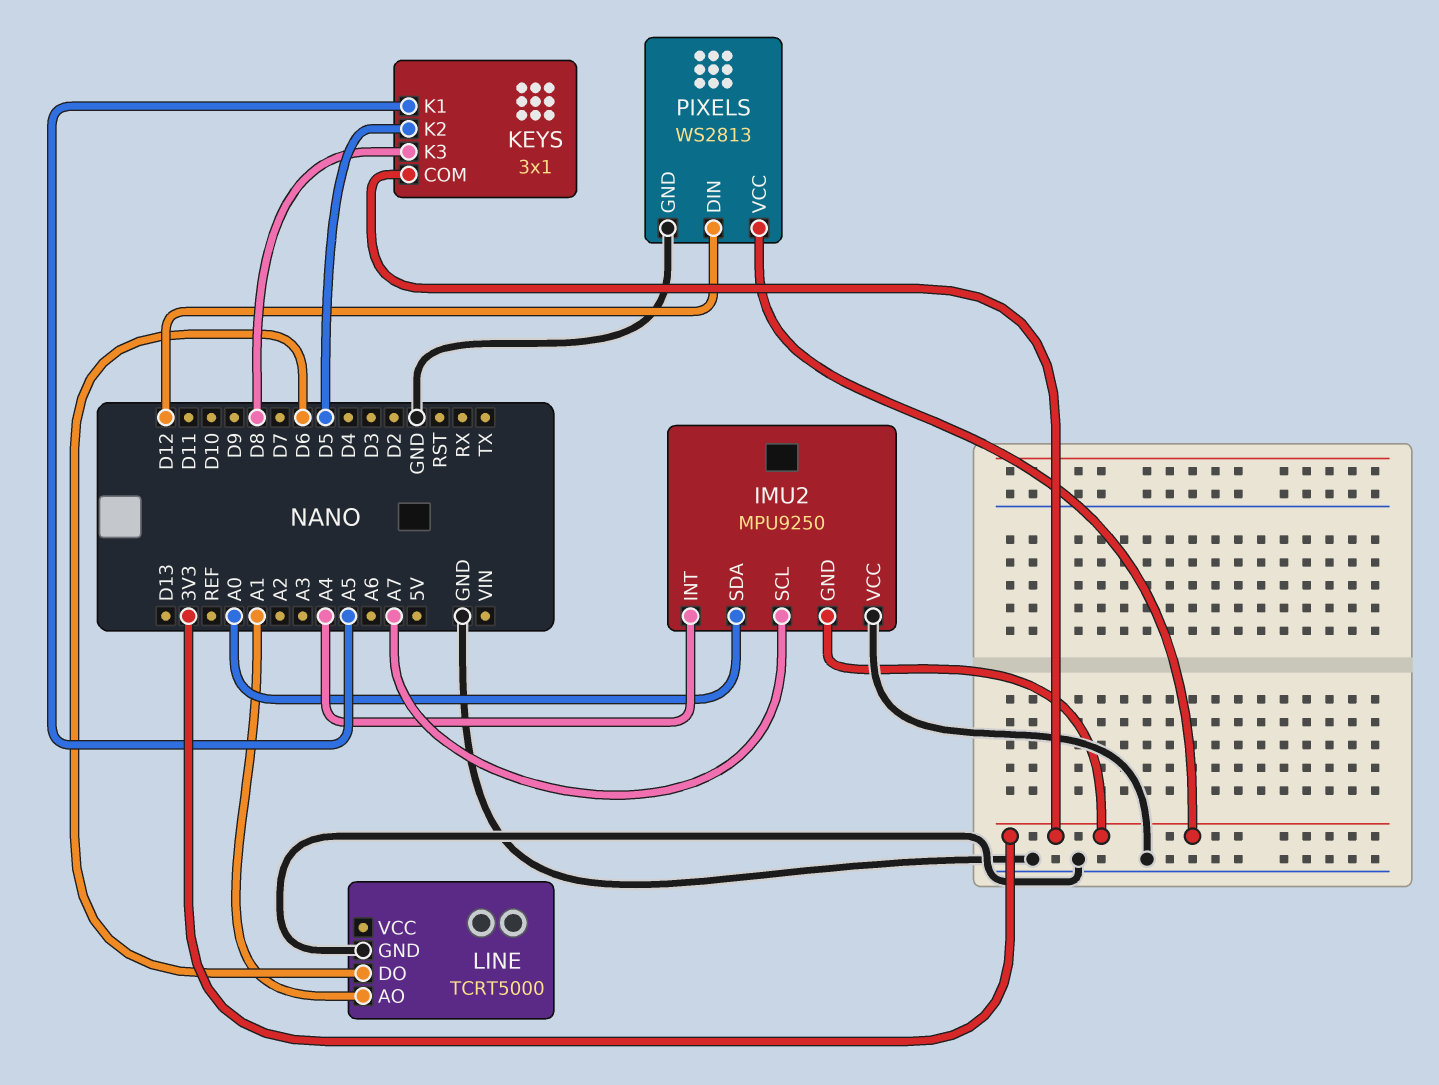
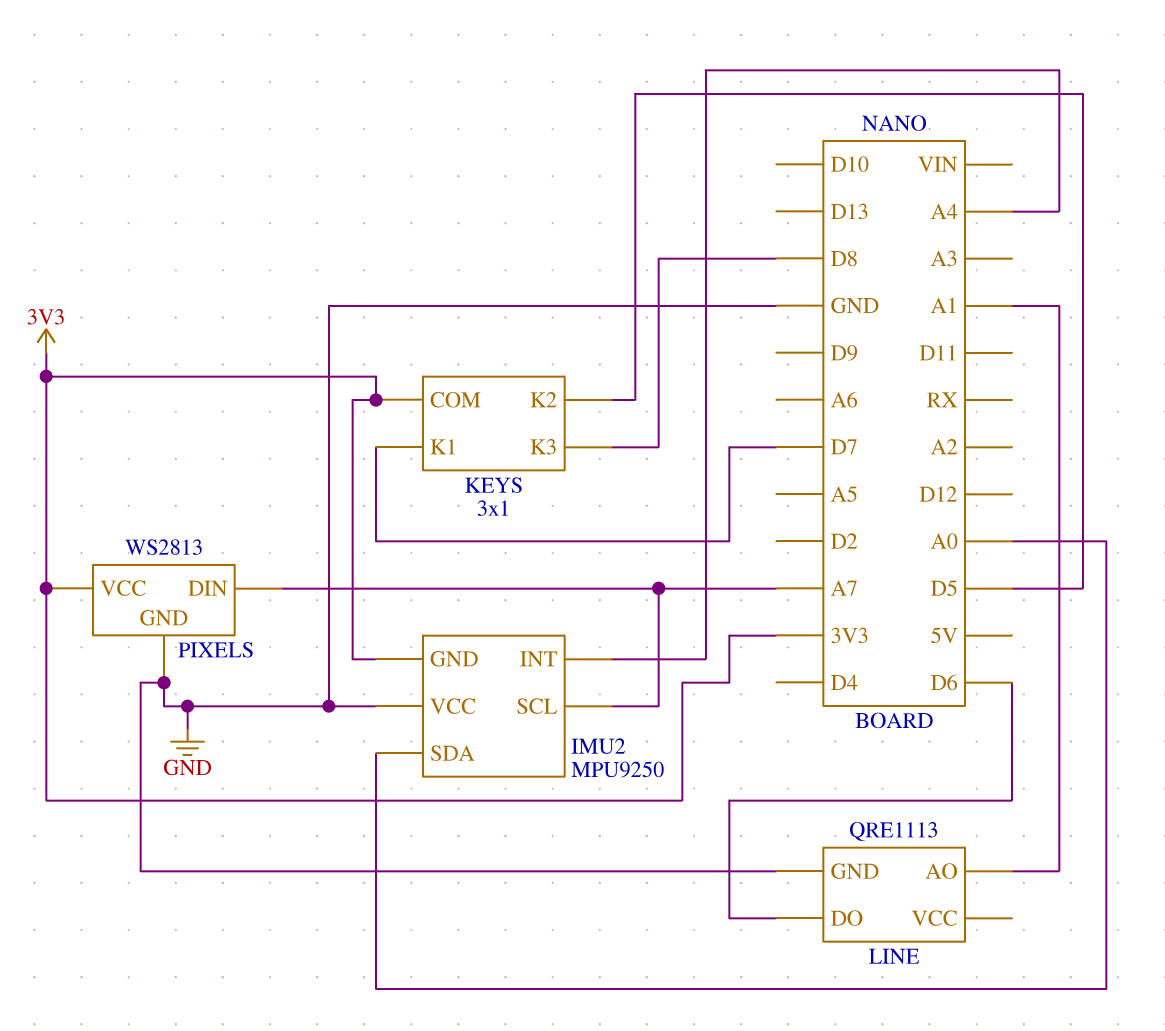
KEYS pin K1: A5 -> D7
LINE: TCRT5000 -> QRE1113
PIXELS pin DIN: D12 -> A7

